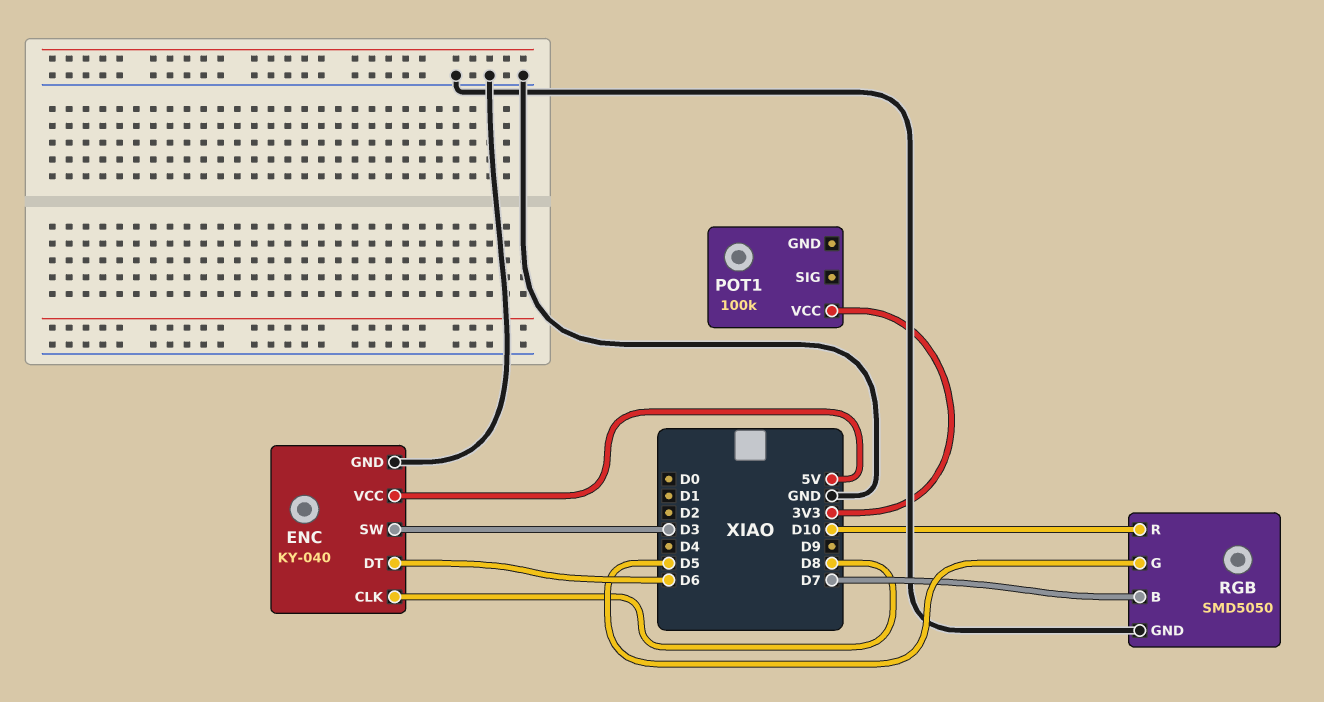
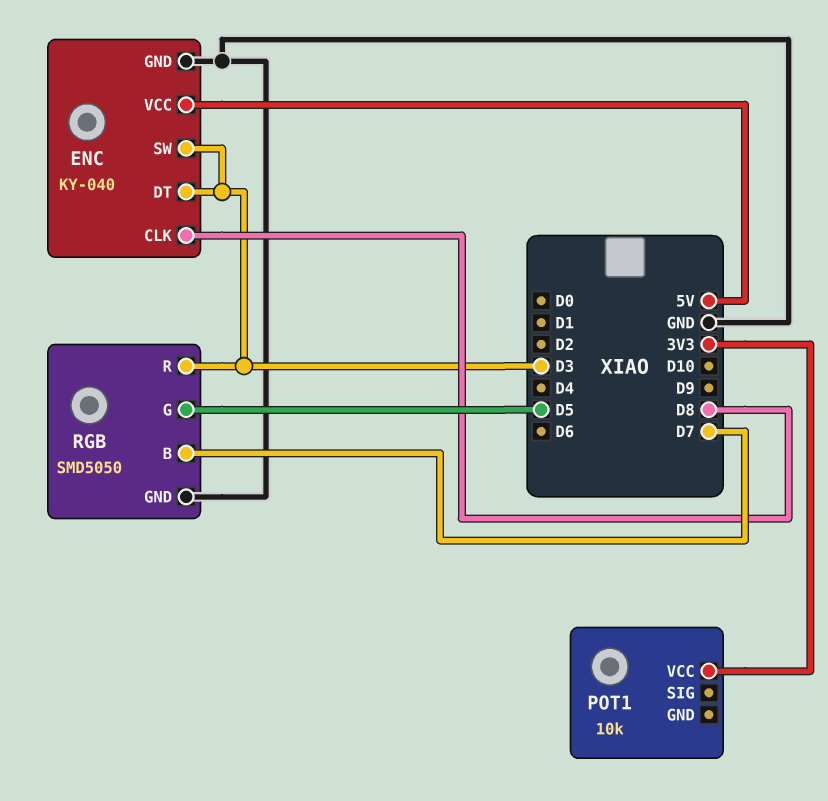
ENC pin DT: D6 -> D3
POT1: 100k -> 10k
RGB pin R: D10 -> D3

